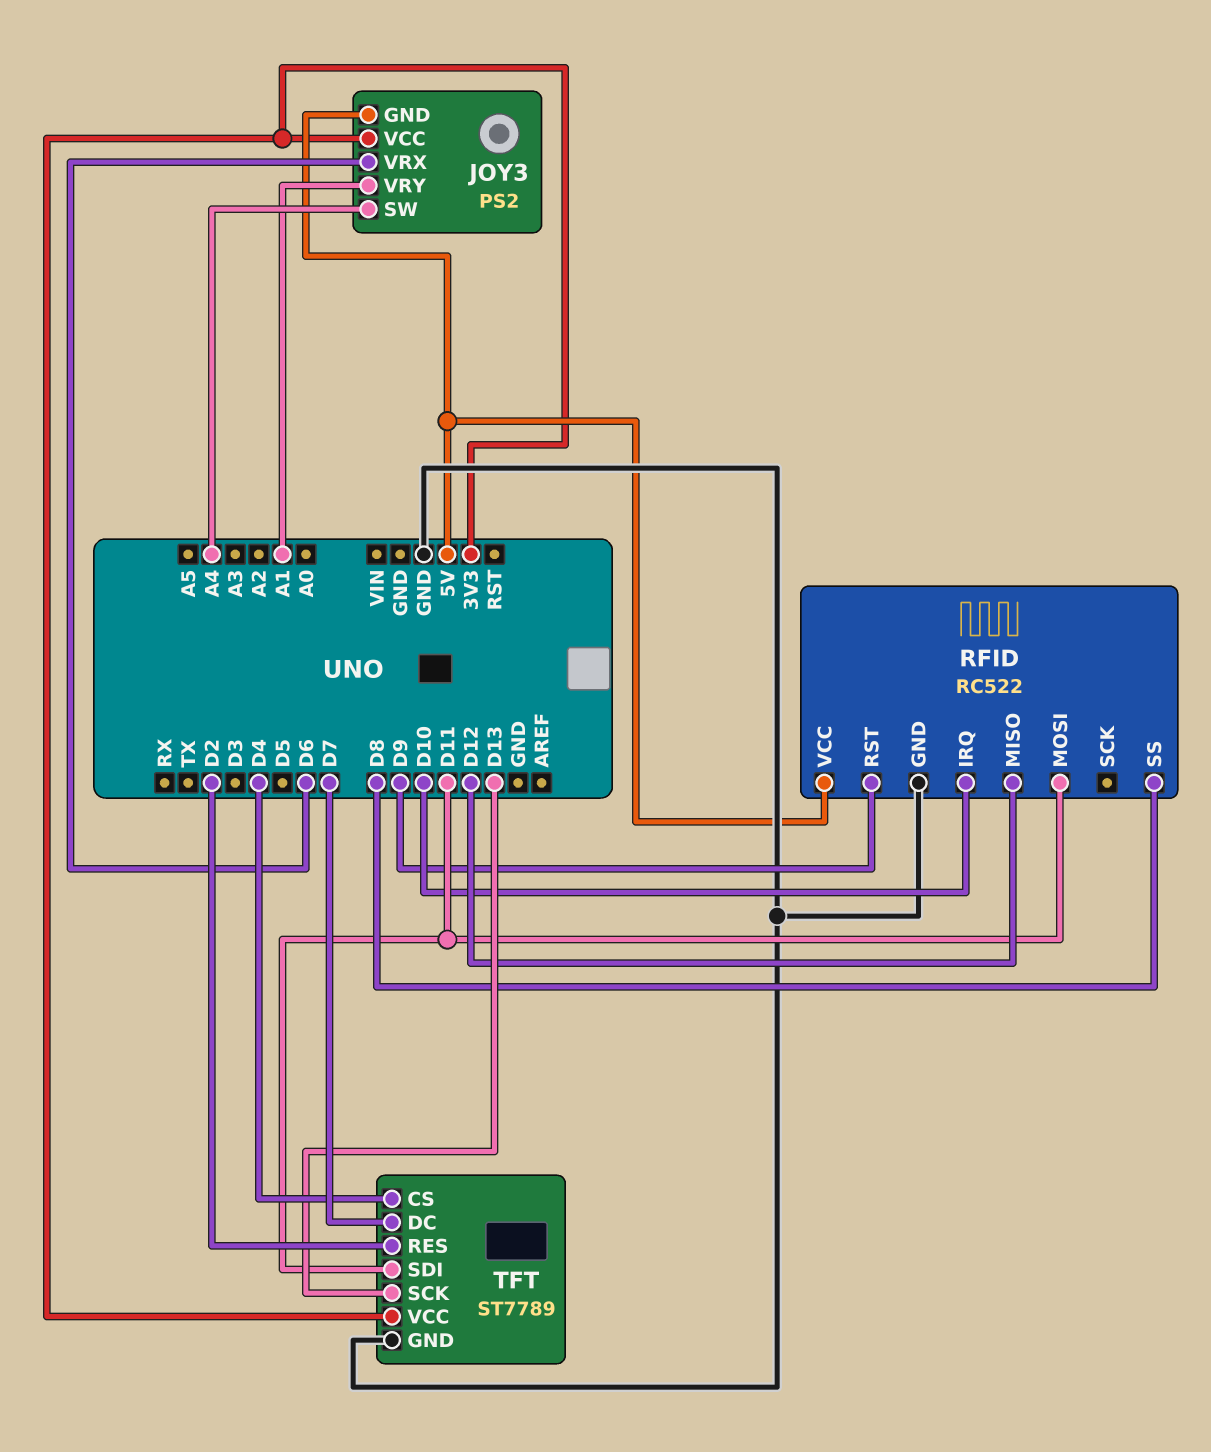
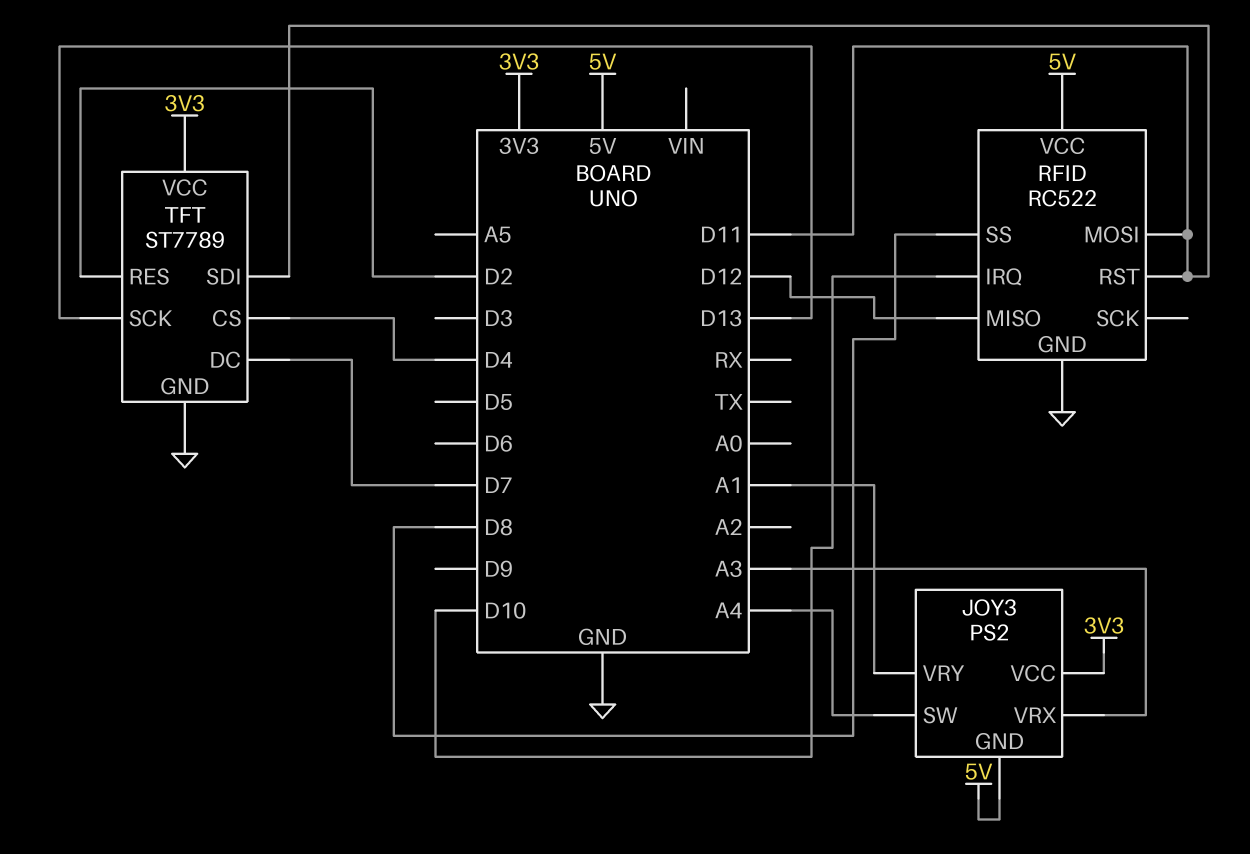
JOY3 pin VRX: D6 -> A3
RFID pin RST: D9 -> D11

